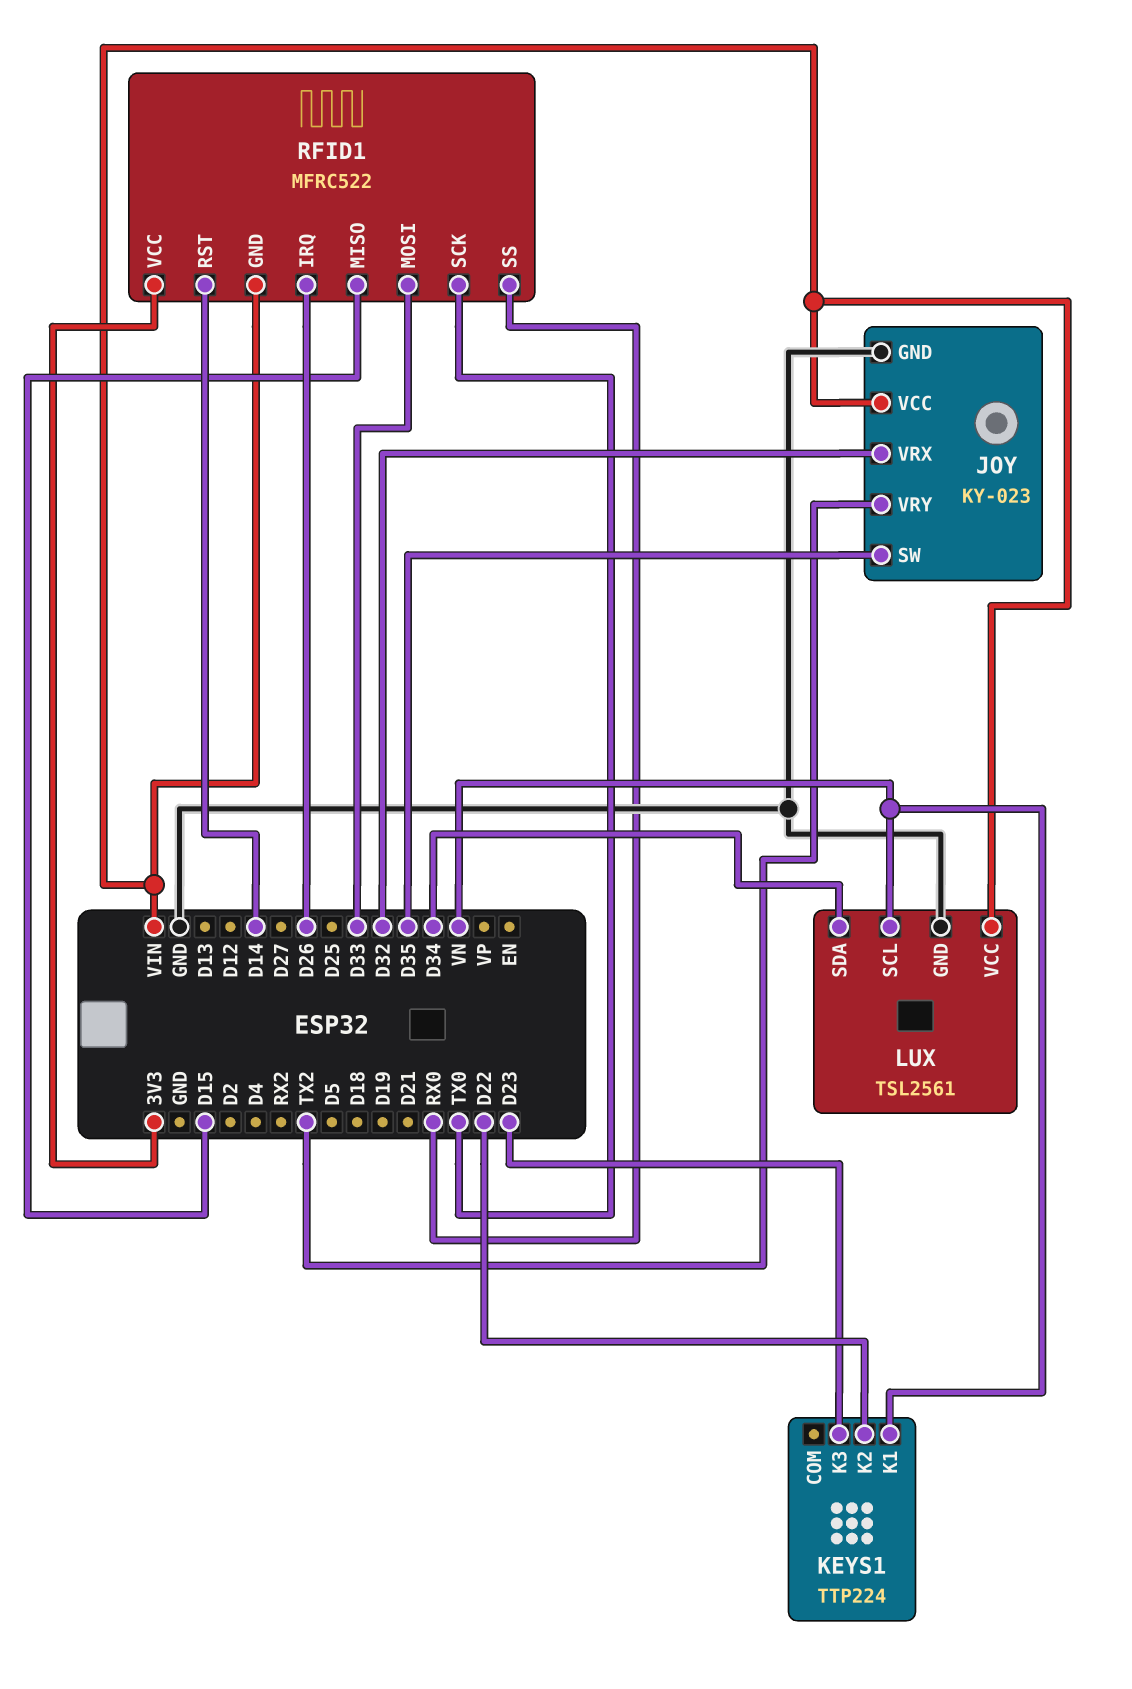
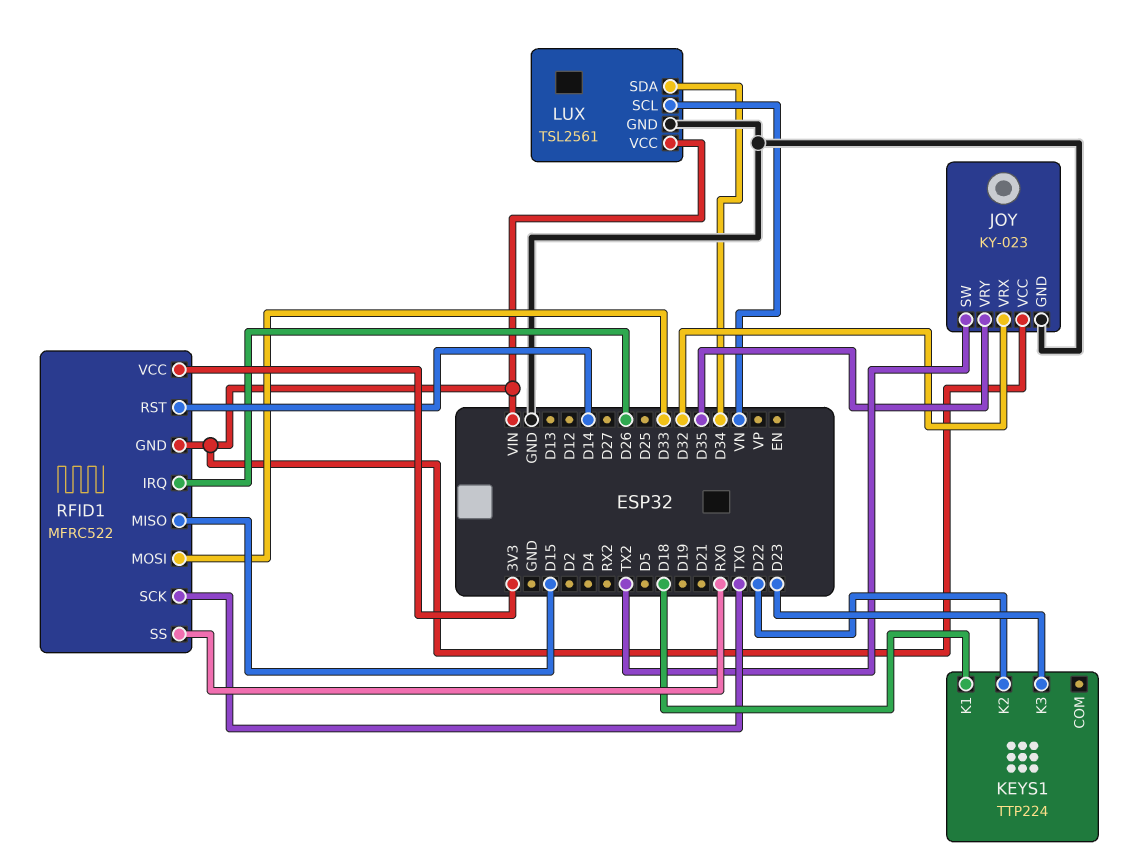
JOY pin SW: D35 -> TX2
JOY pin VRY: TX2 -> D35
KEYS1 pin K1: VN -> D18

